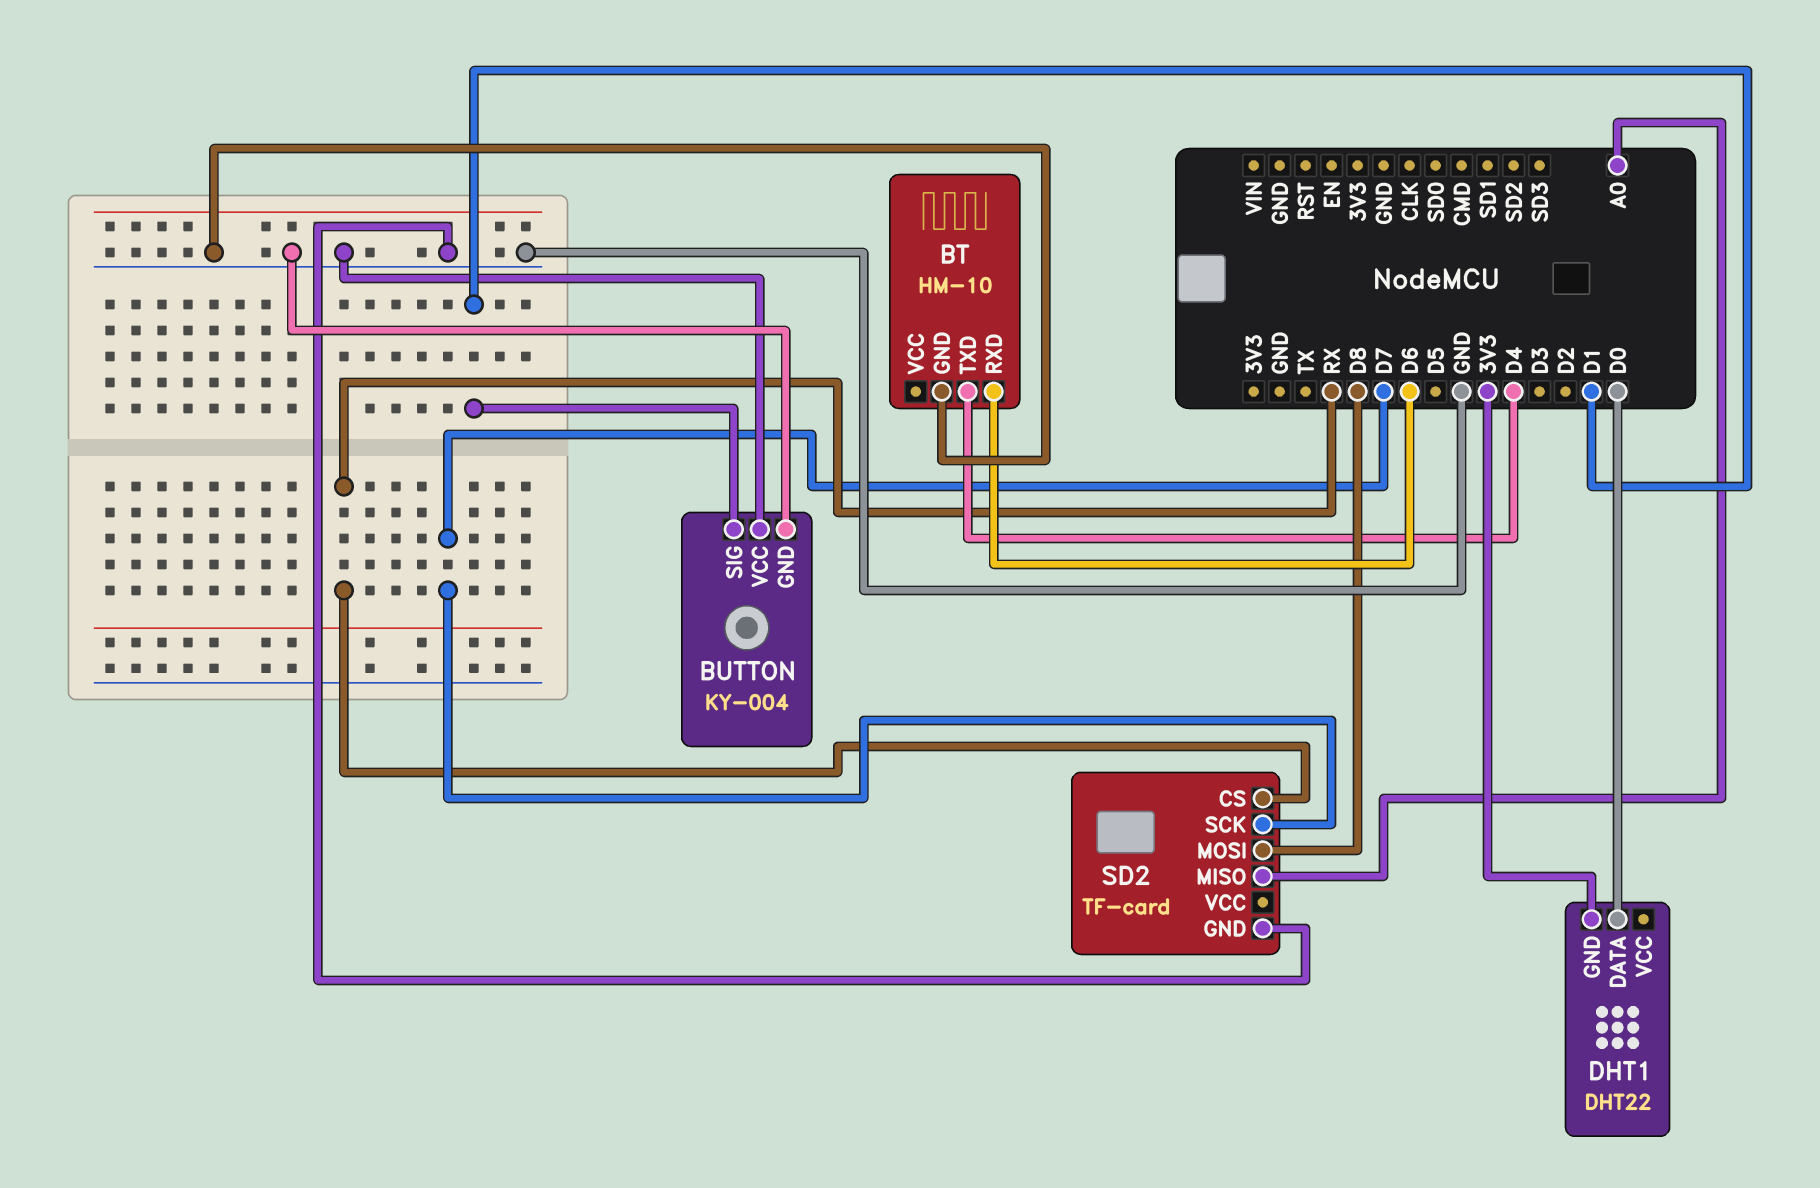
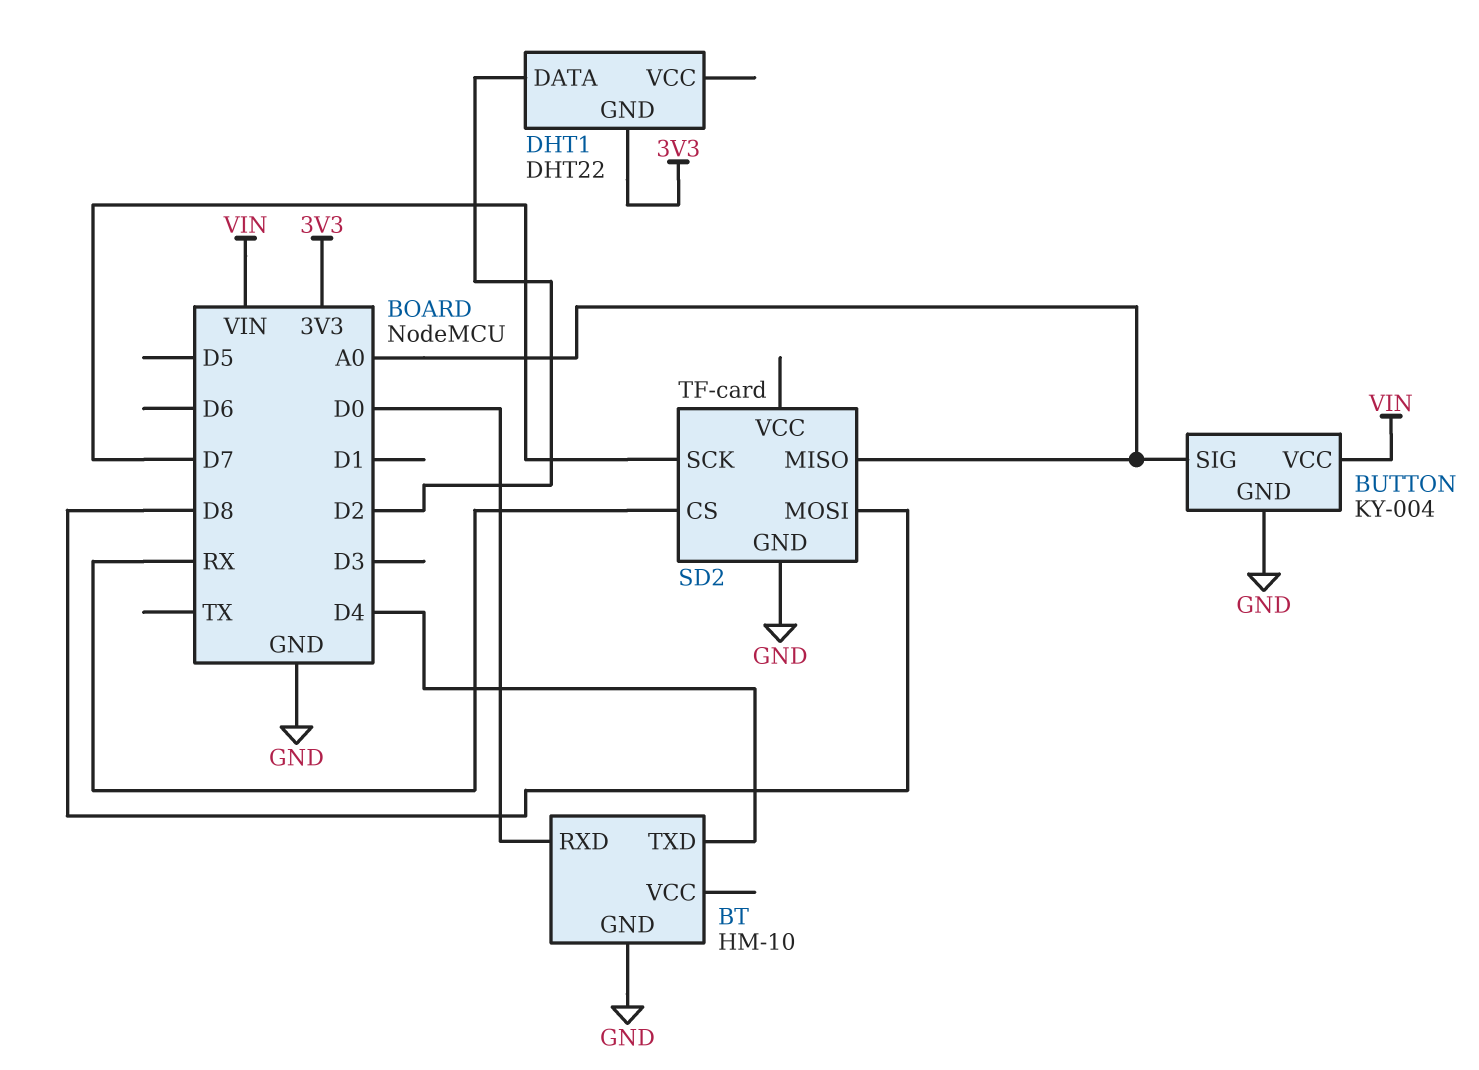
BT pin RXD: D6 -> D0
BUTTON pin SIG: D1 -> A0
BUTTON pin VCC: GND -> VIN
DHT1 pin DATA: D0 -> D2

